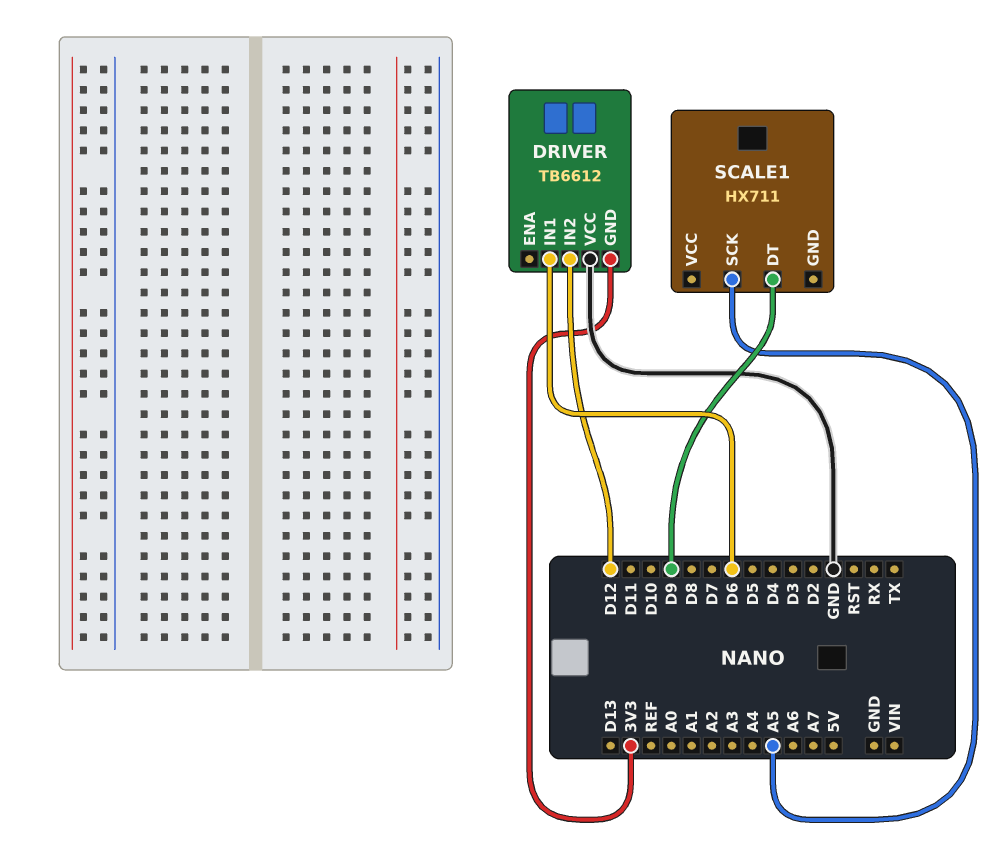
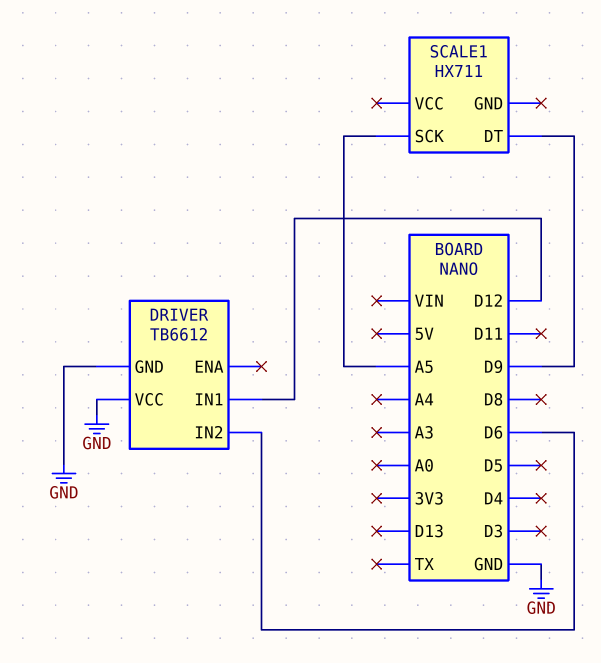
DRIVER pin GND: 3V3 -> GND
DRIVER pin IN1: D6 -> D12
DRIVER pin IN2: D12 -> D6

